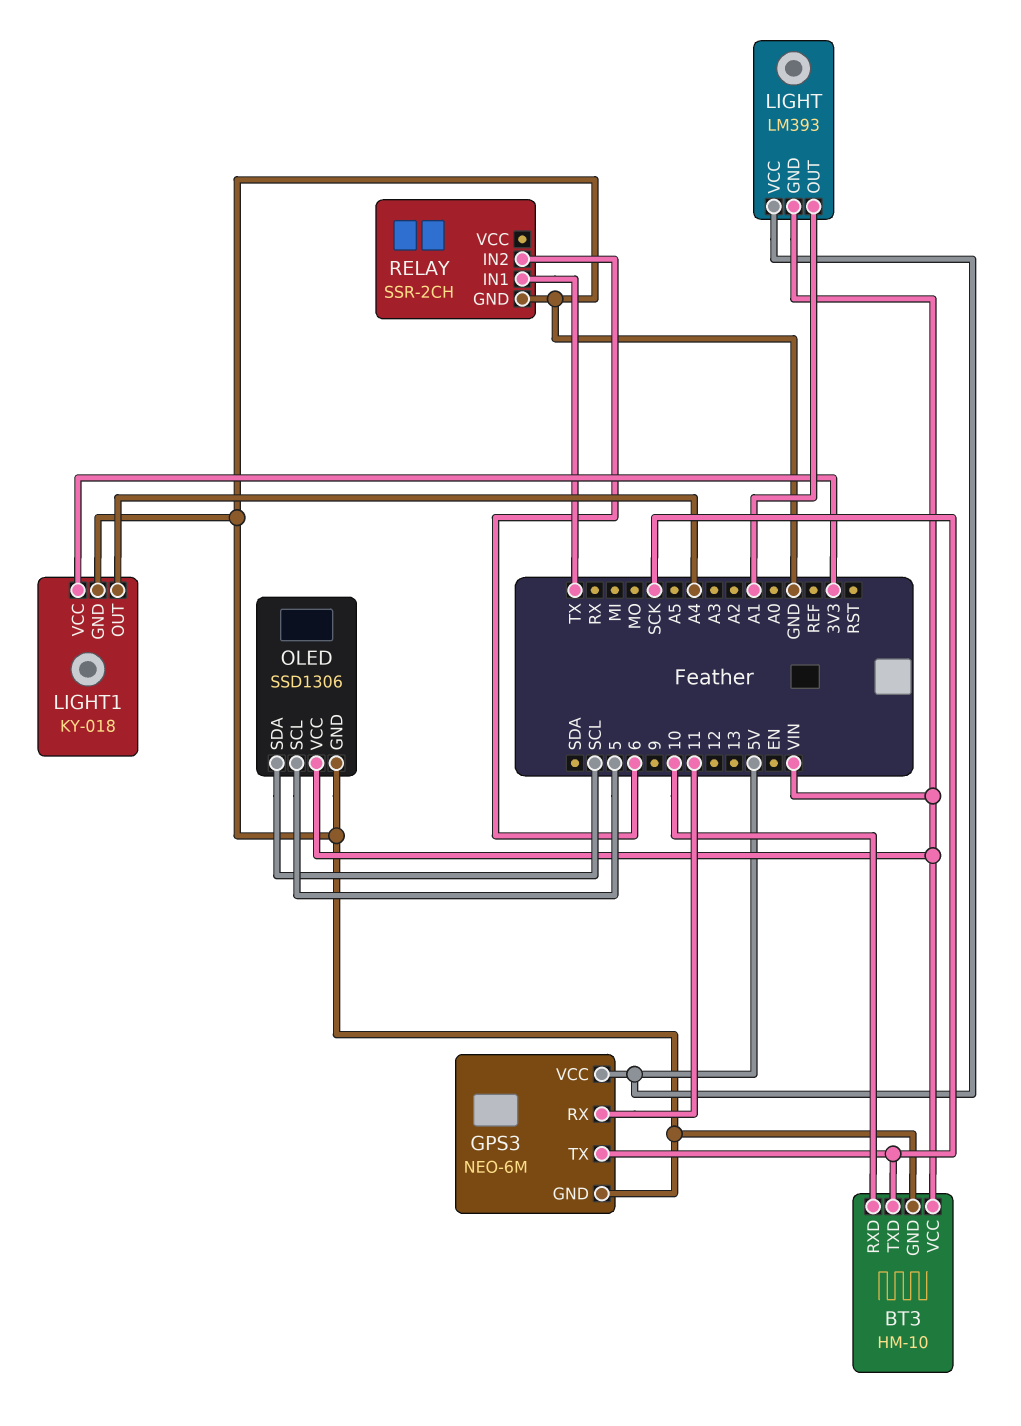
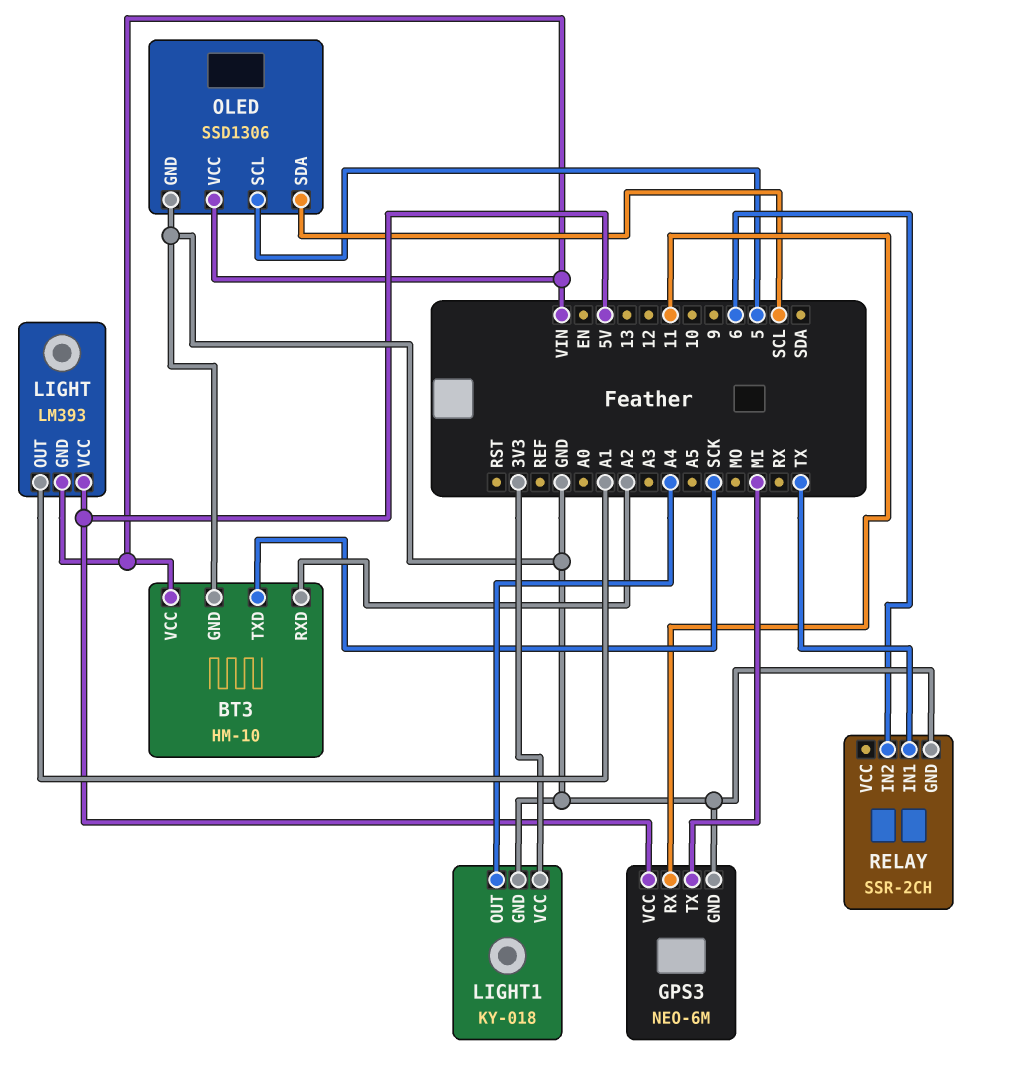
BT3 pin RXD: 10 -> A2
GPS3 pin TX: SCK -> MI

